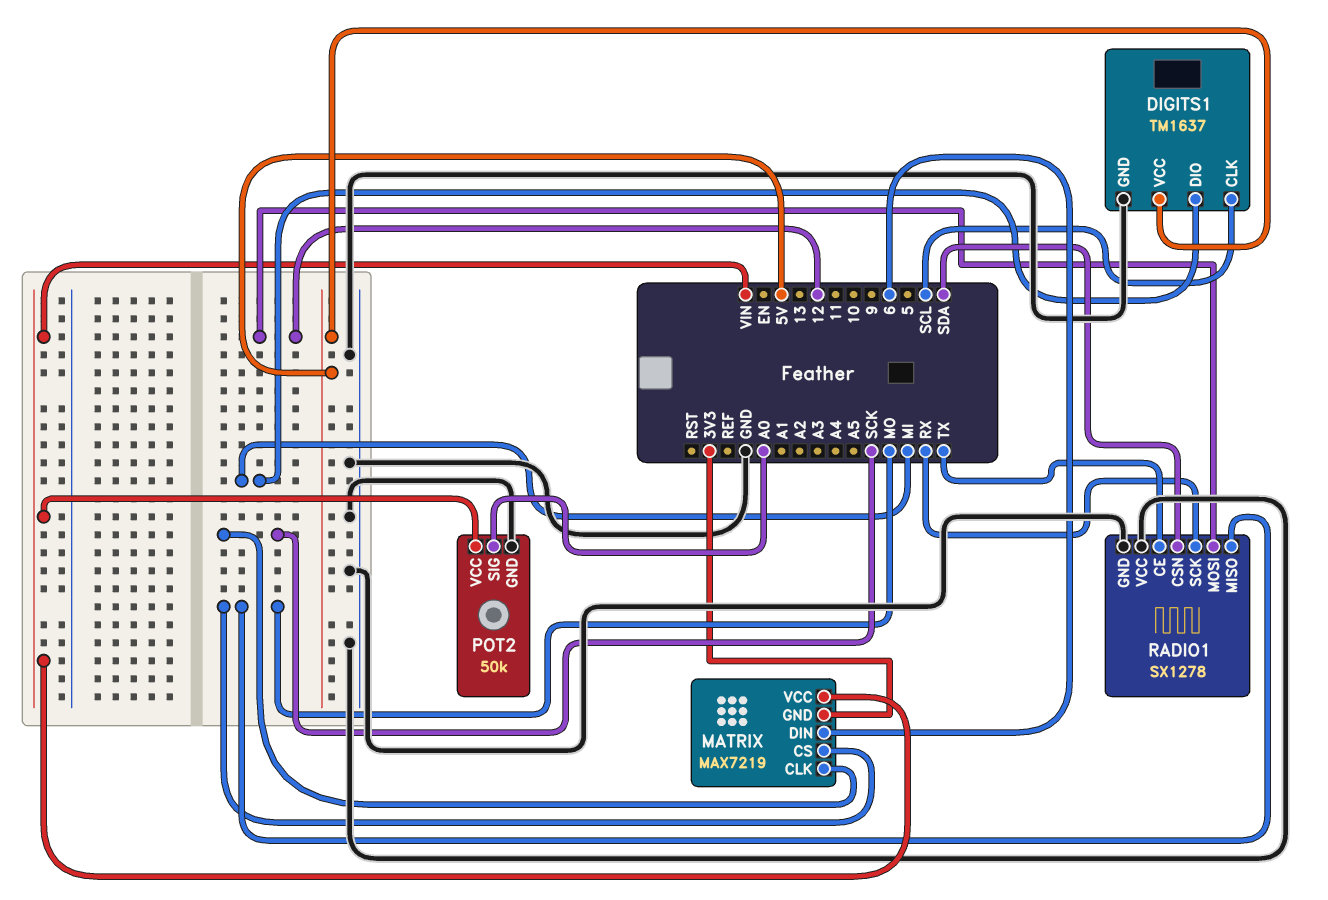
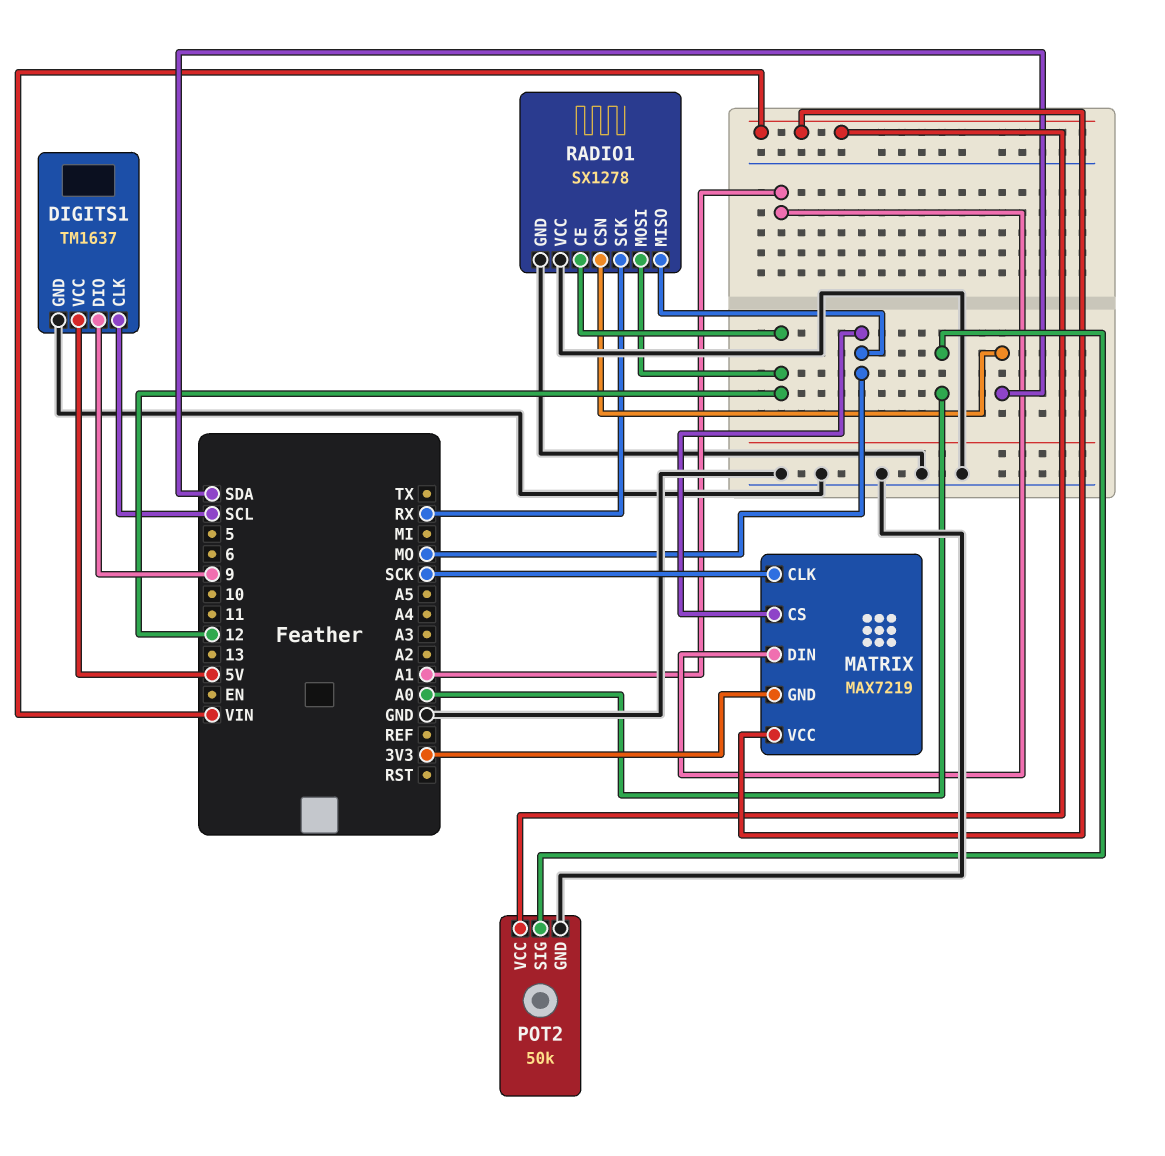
DIGITS1 pin DIO: MI -> 9
MATRIX pin DIN: 6 -> A1
RADIO1 pin CE: TX -> 12

